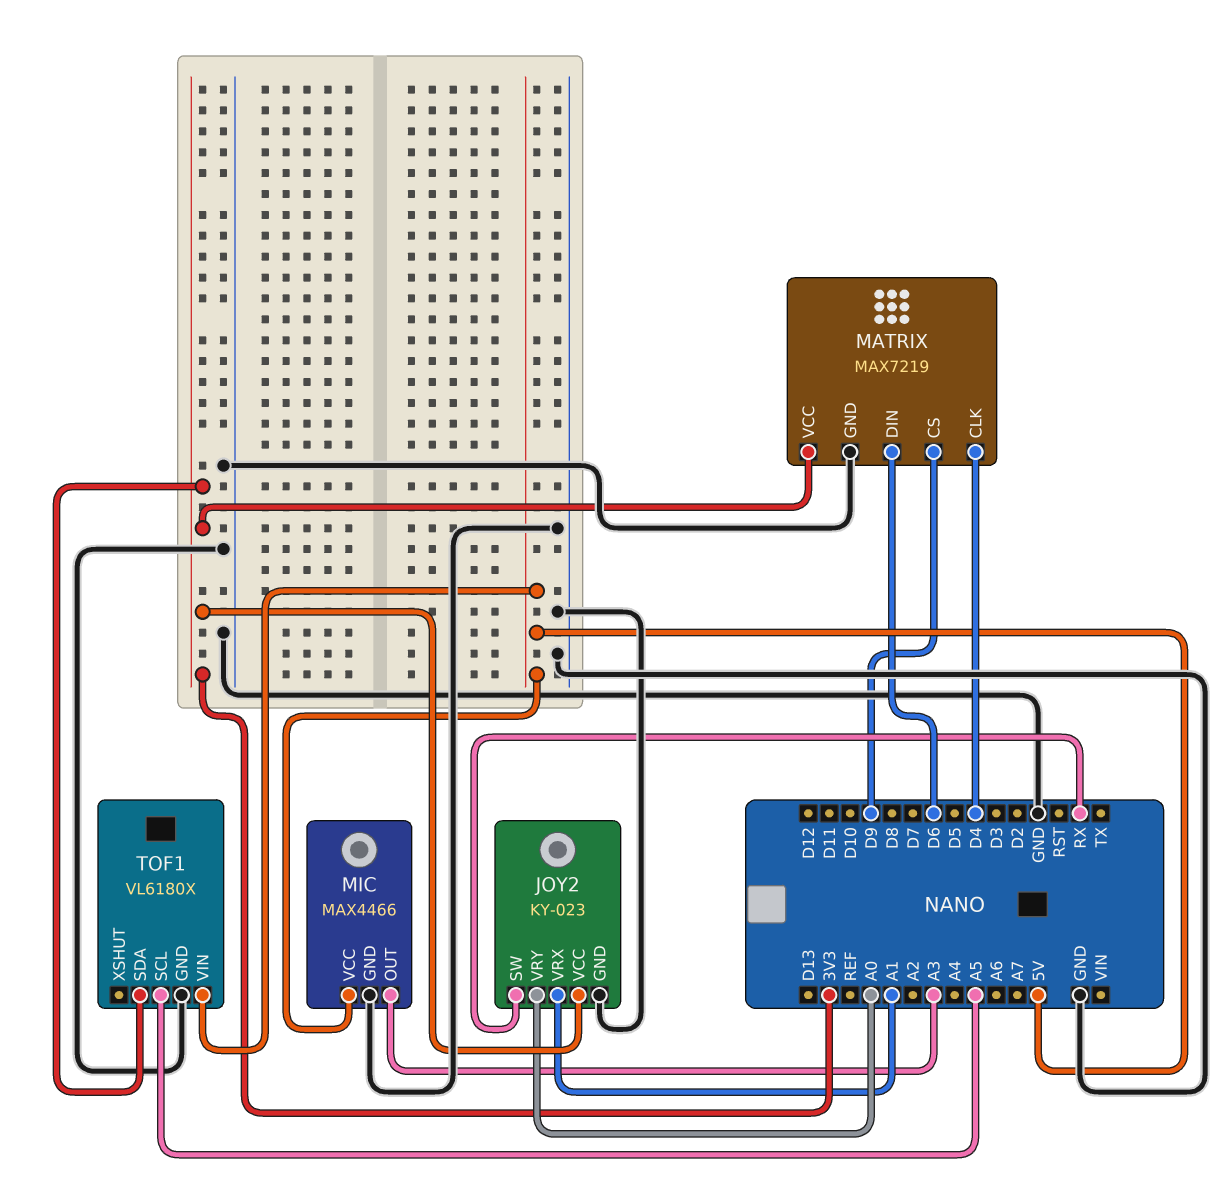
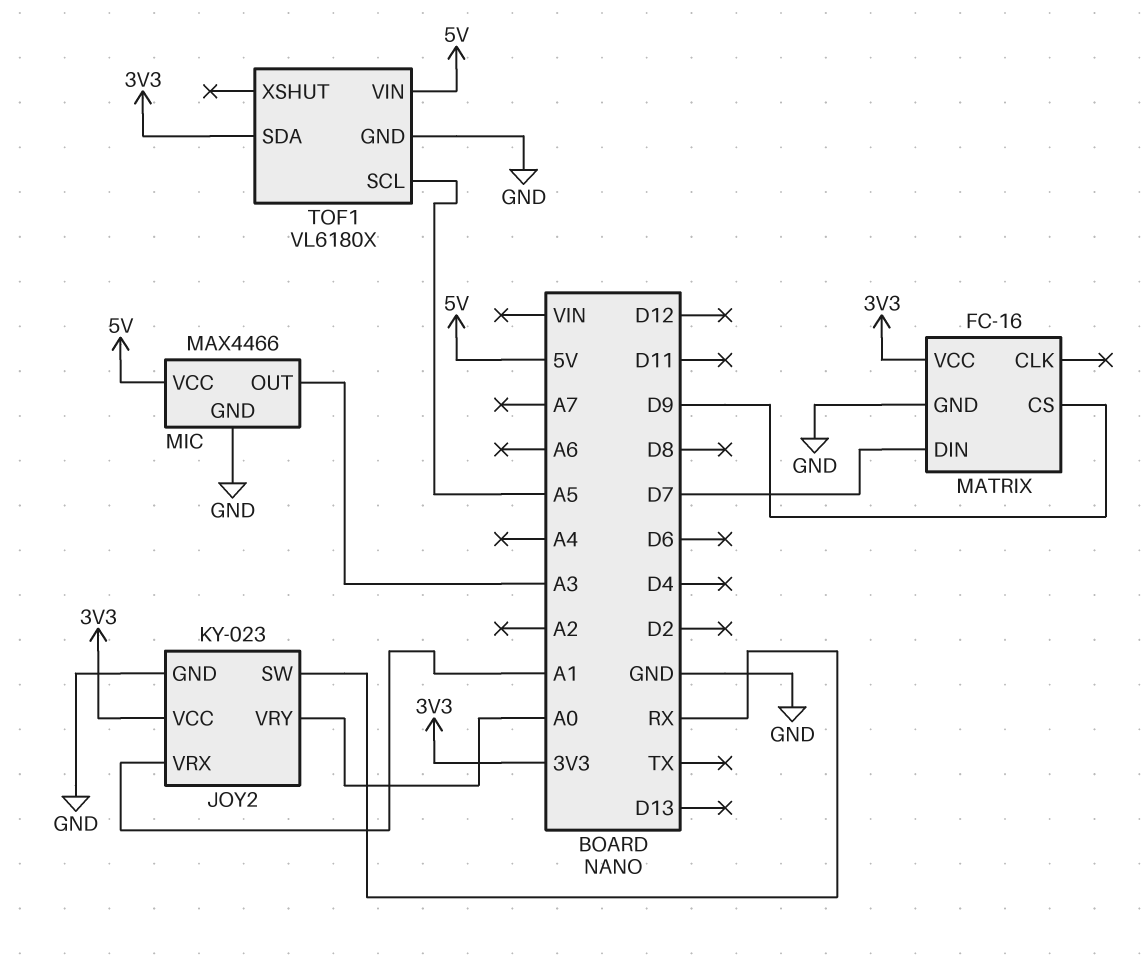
MATRIX: MAX7219 -> FC-16
MATRIX pin CLK: D4 -> none
MATRIX pin DIN: D6 -> D7

